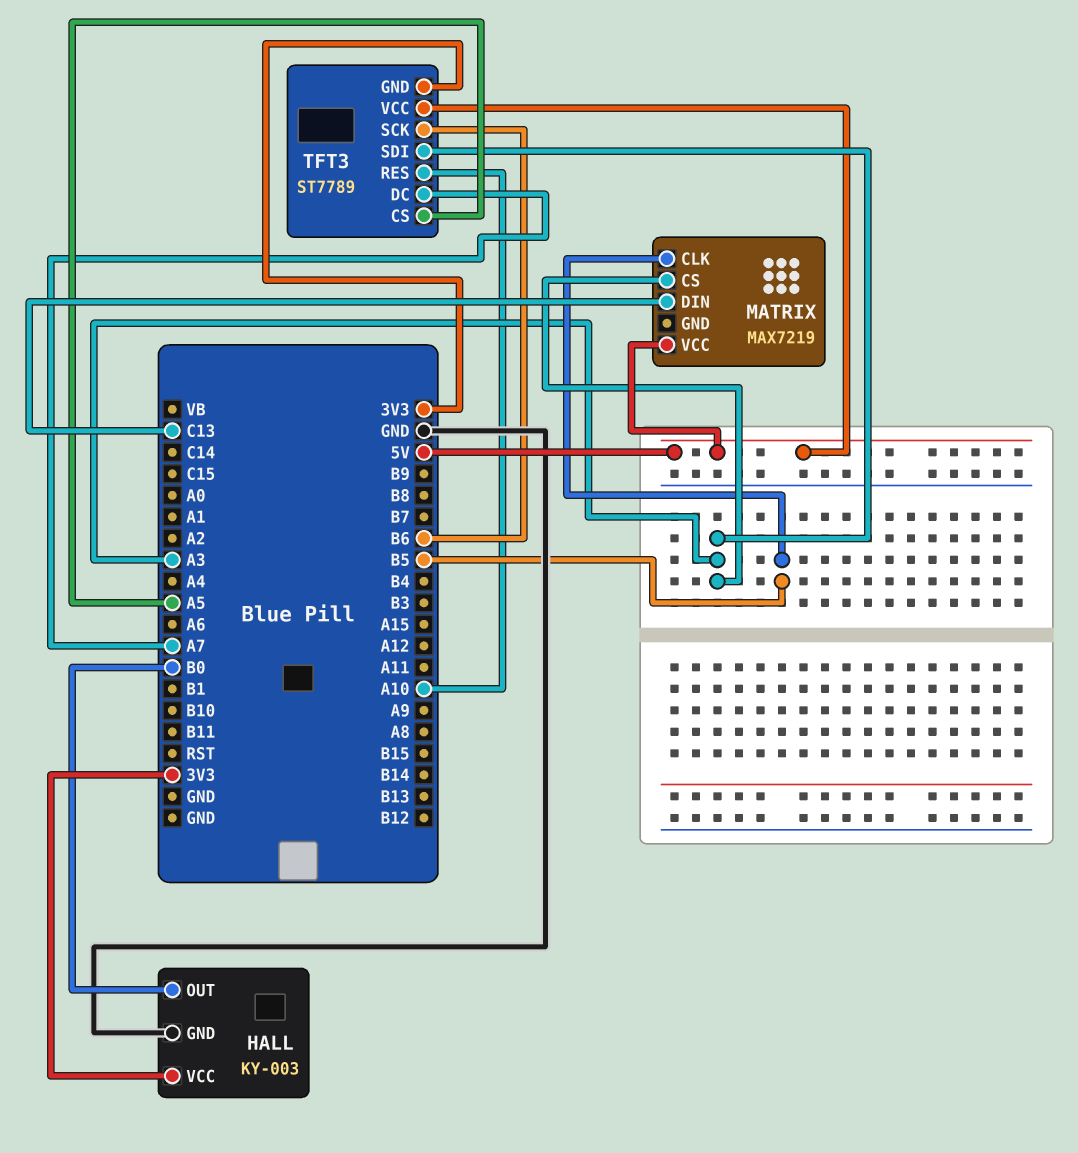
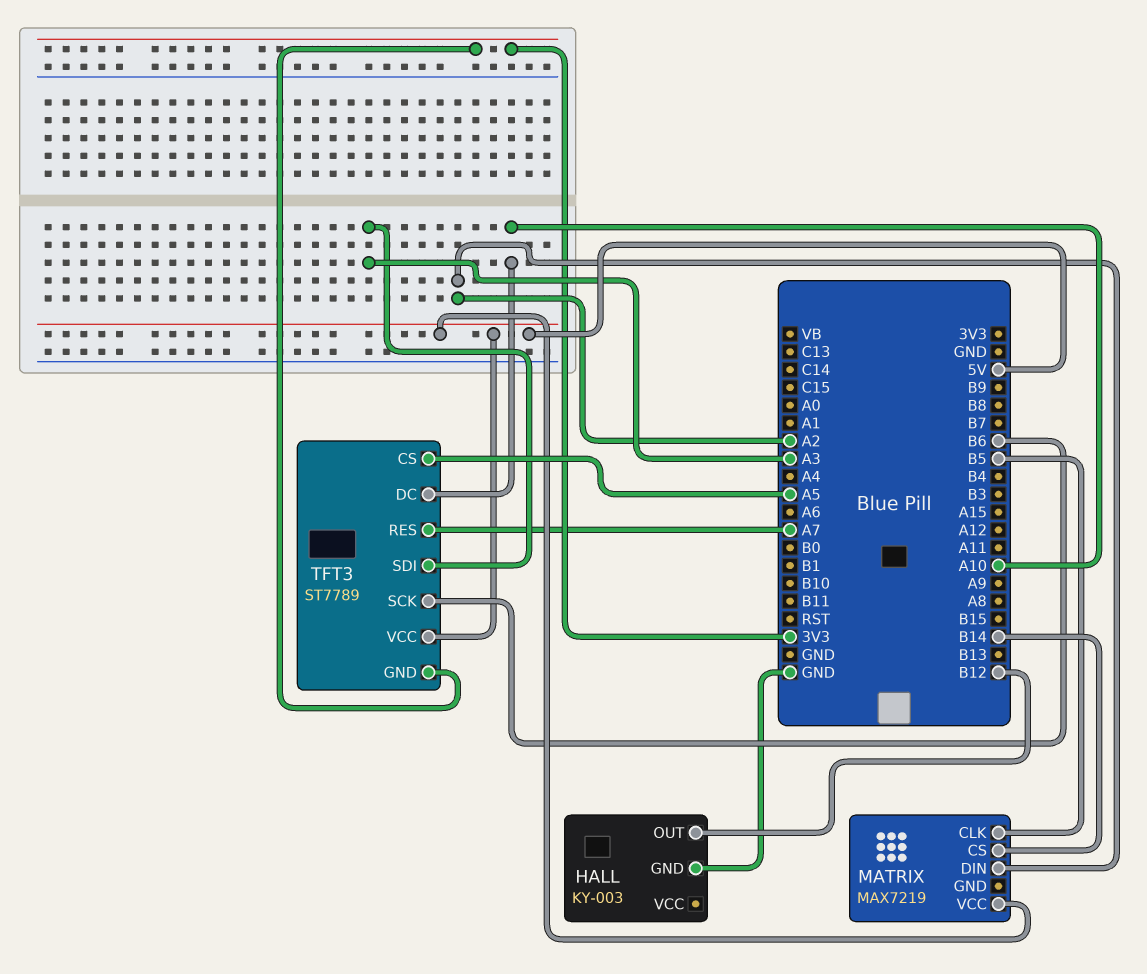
HALL pin OUT: B0 -> B12
HALL pin VCC: 3V3 -> none
MATRIX pin CS: A3 -> B14
MATRIX pin DIN: C13 -> A2
TFT3 pin DC: A7 -> A10
TFT3 pin RES: A10 -> A7

